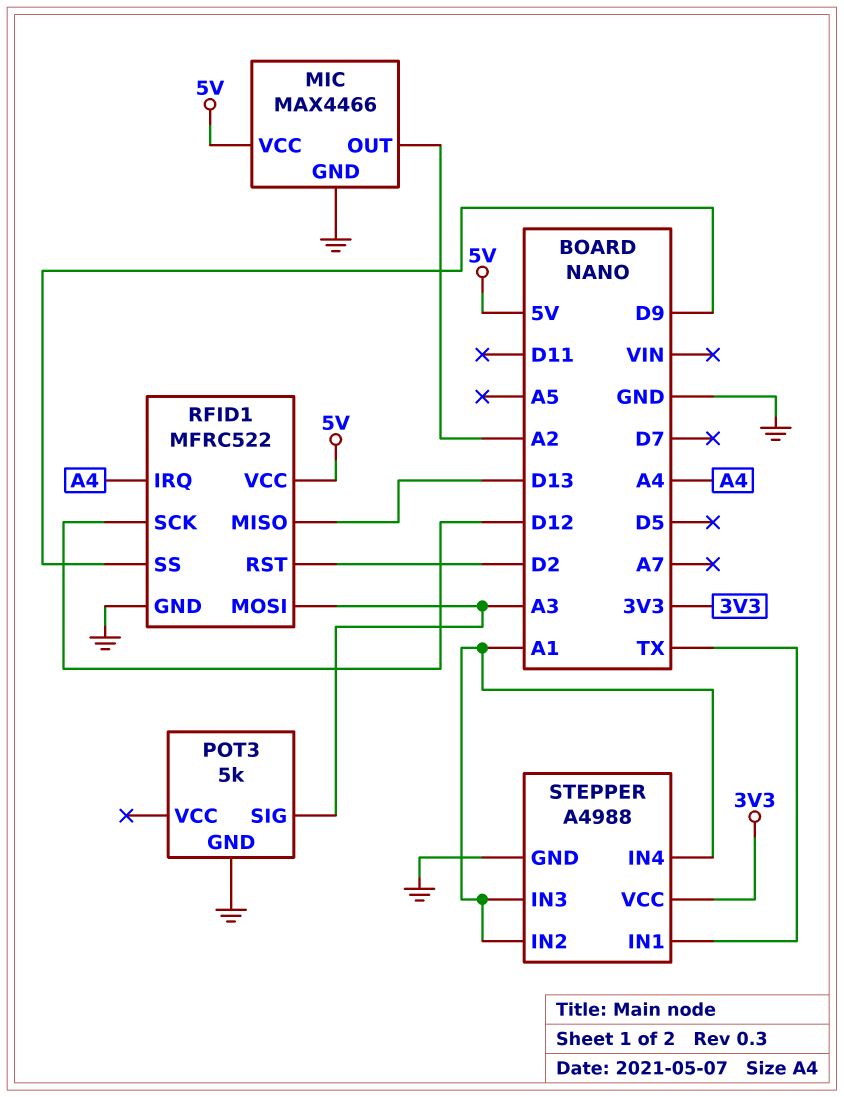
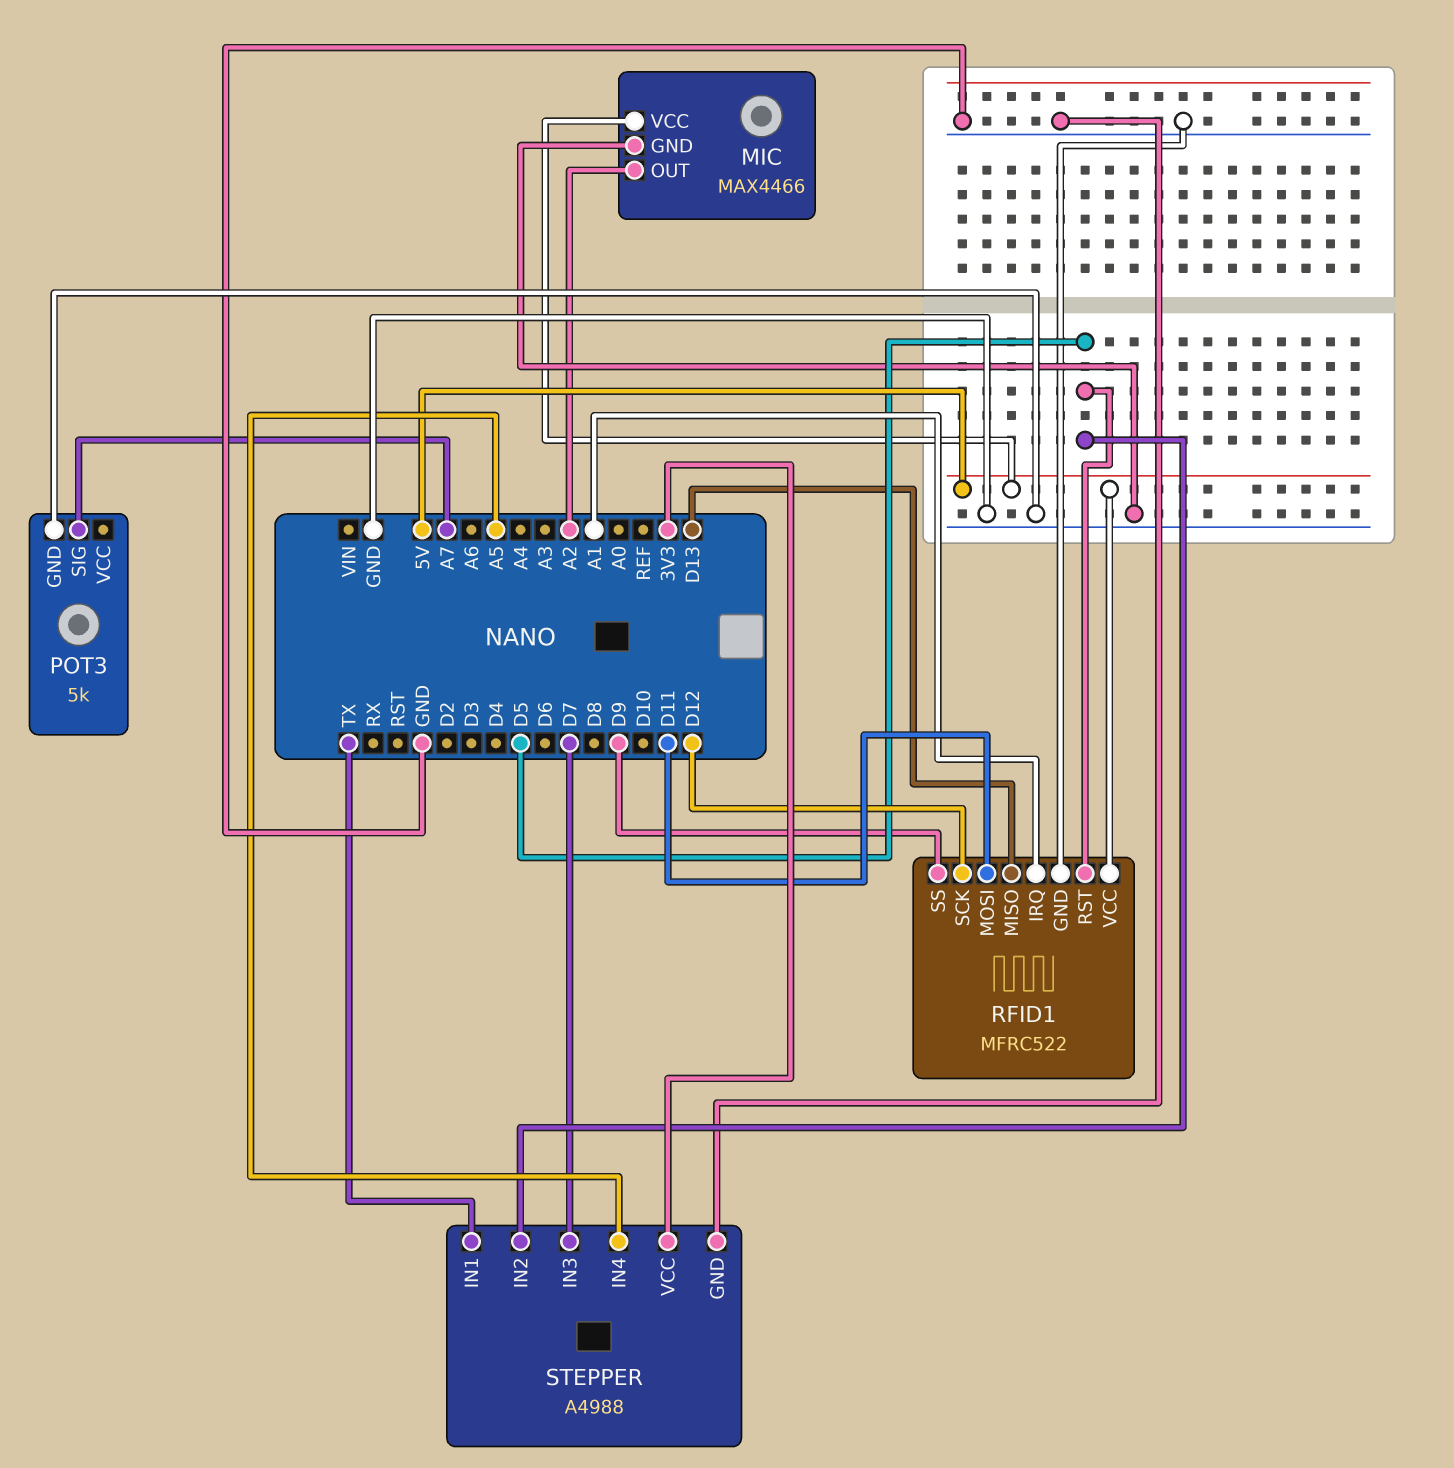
POT3 pin SIG: A3 -> A7
RFID1 pin IRQ: A4 -> A1
RFID1 pin MOSI: A3 -> D11
RFID1 pin RST: D2 -> D5
STEPPER pin IN2: A1 -> D5
STEPPER pin IN3: A1 -> D7
STEPPER pin IN4: A1 -> A5

